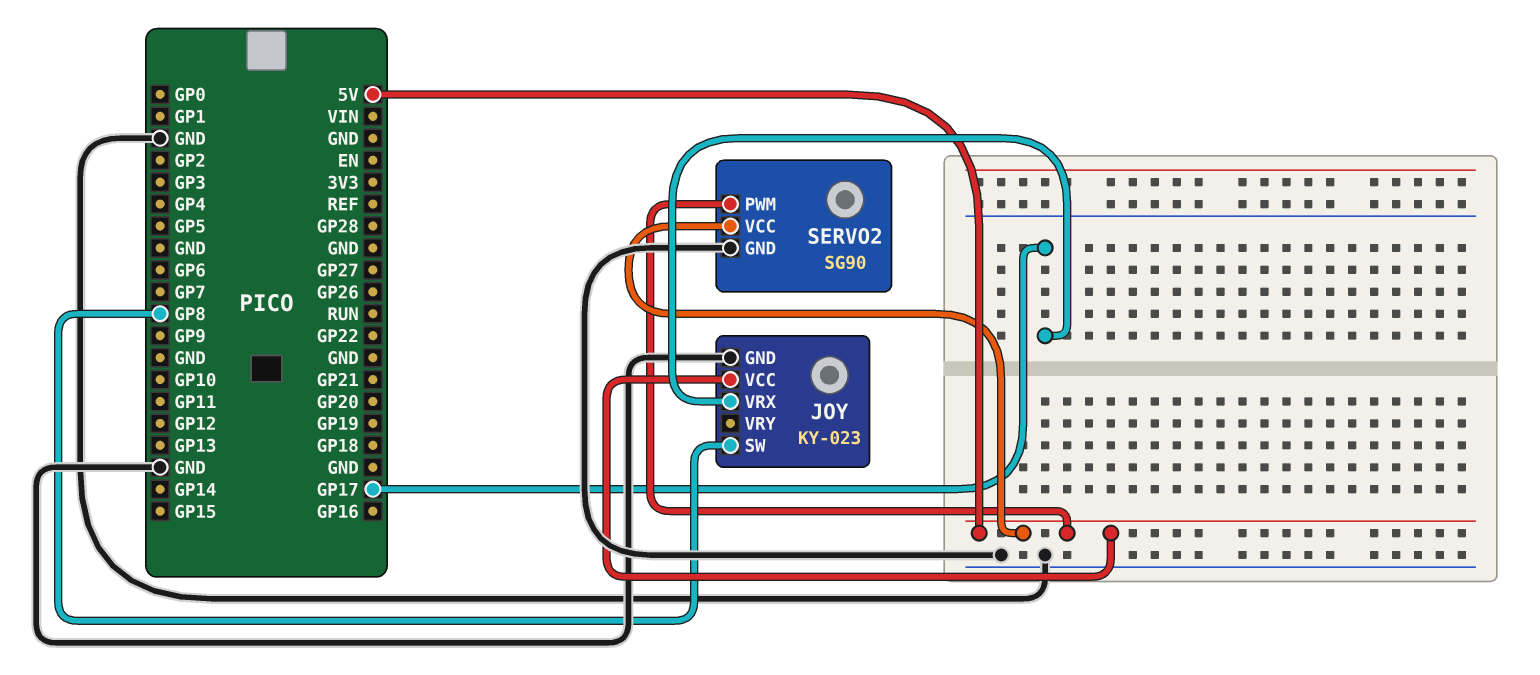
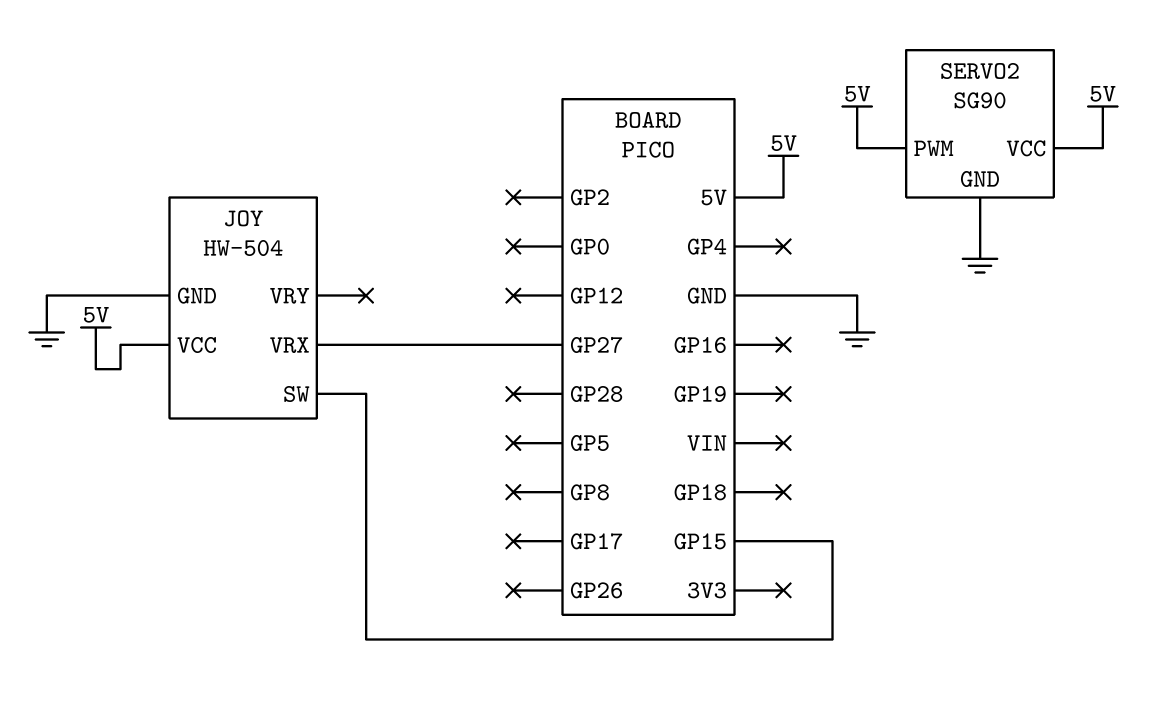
JOY: KY-023 -> HW-504
JOY pin SW: GP8 -> GP15
JOY pin VRX: GP17 -> GP27

